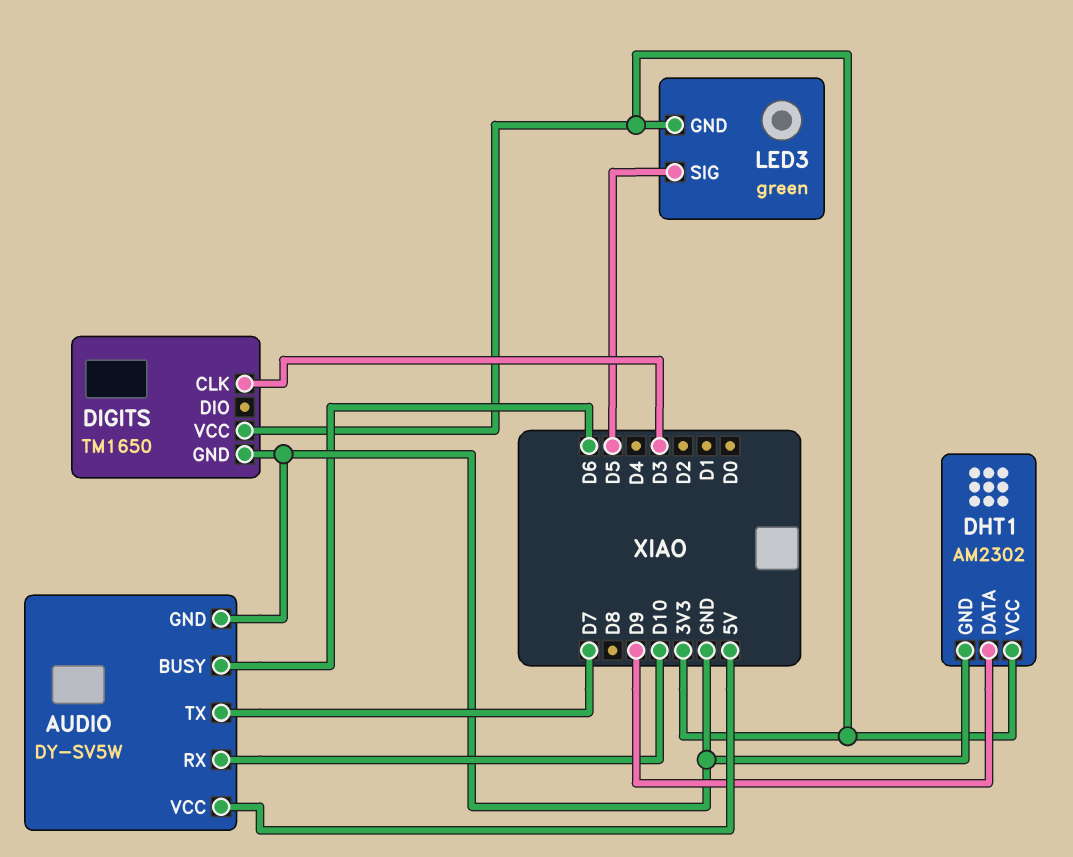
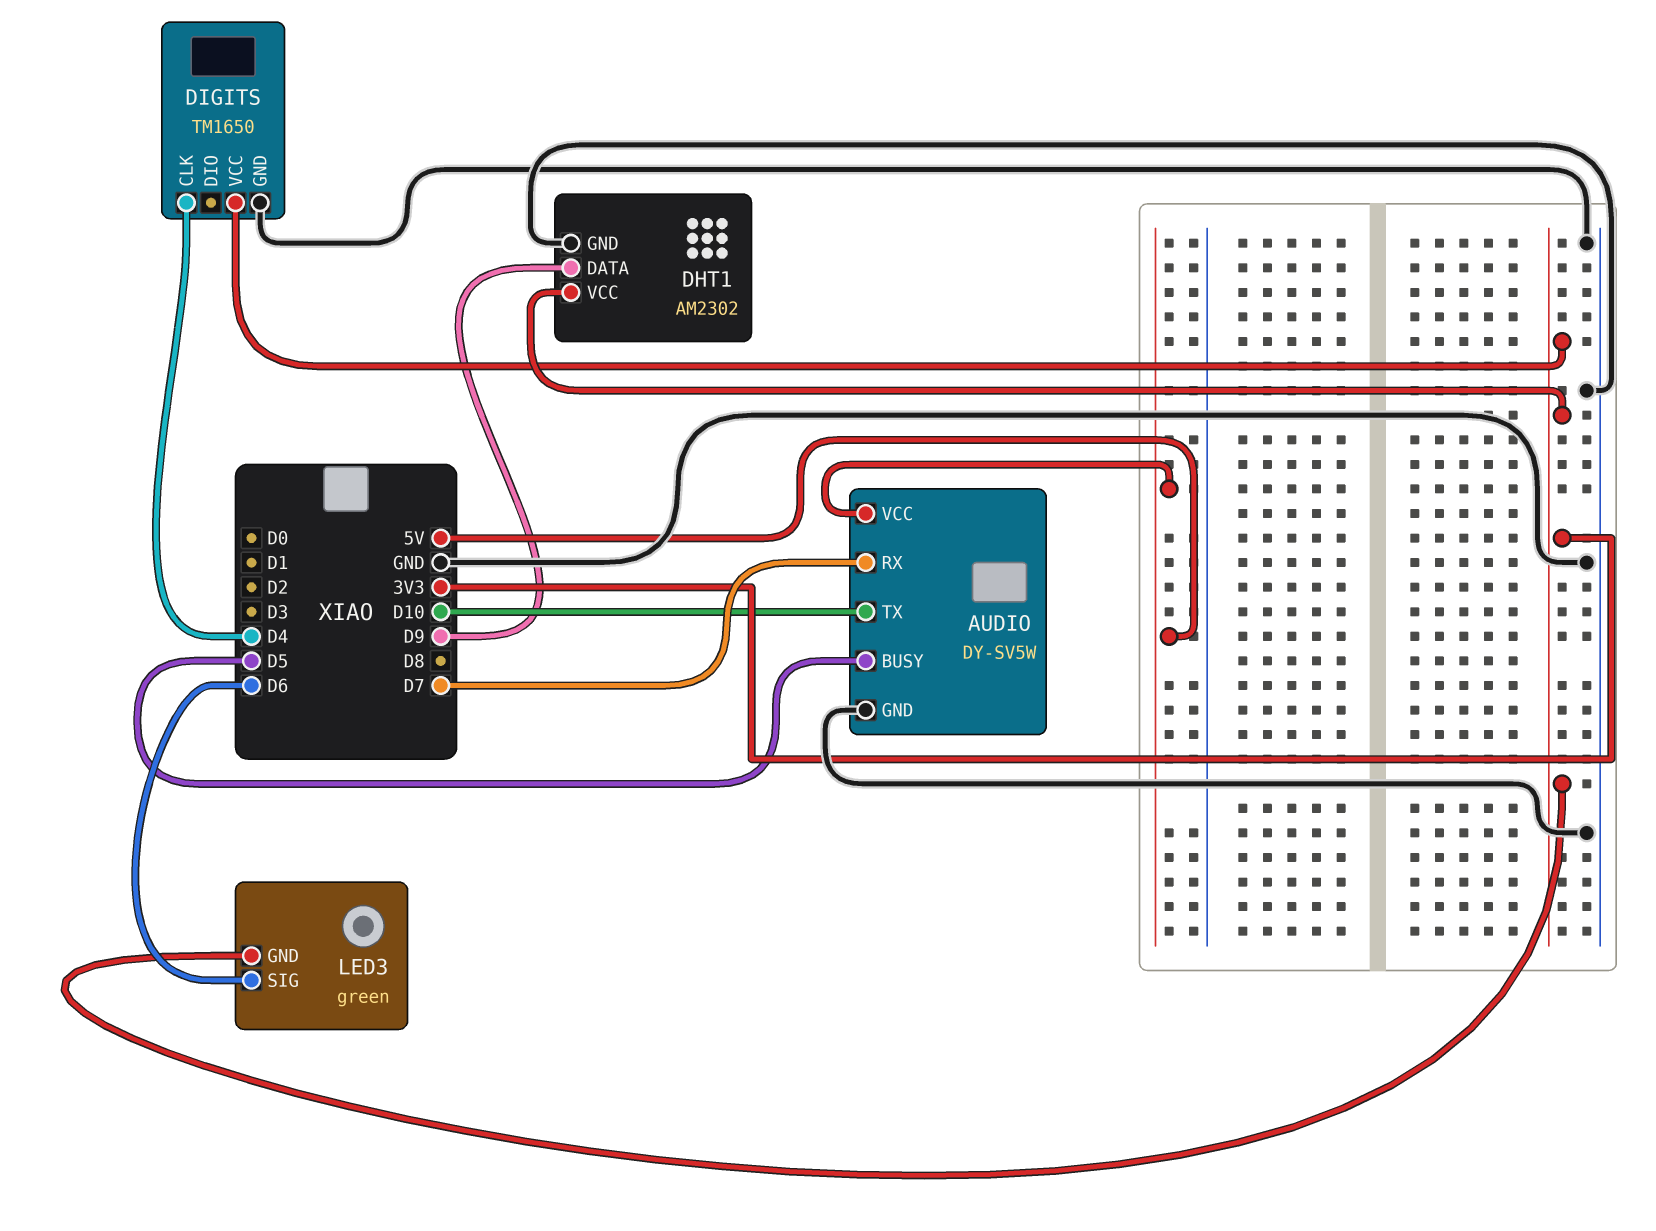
AUDIO pin BUSY: D6 -> D5
AUDIO pin RX: D10 -> D7
AUDIO pin TX: D7 -> D10
DIGITS pin CLK: D3 -> D4
LED3 pin SIG: D5 -> D6

